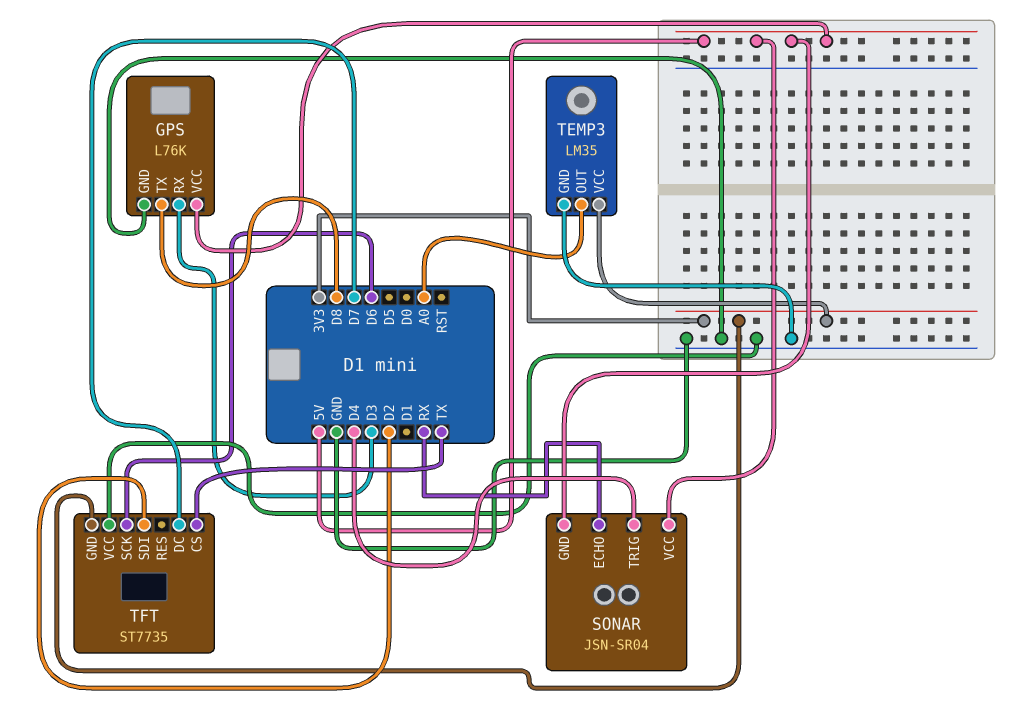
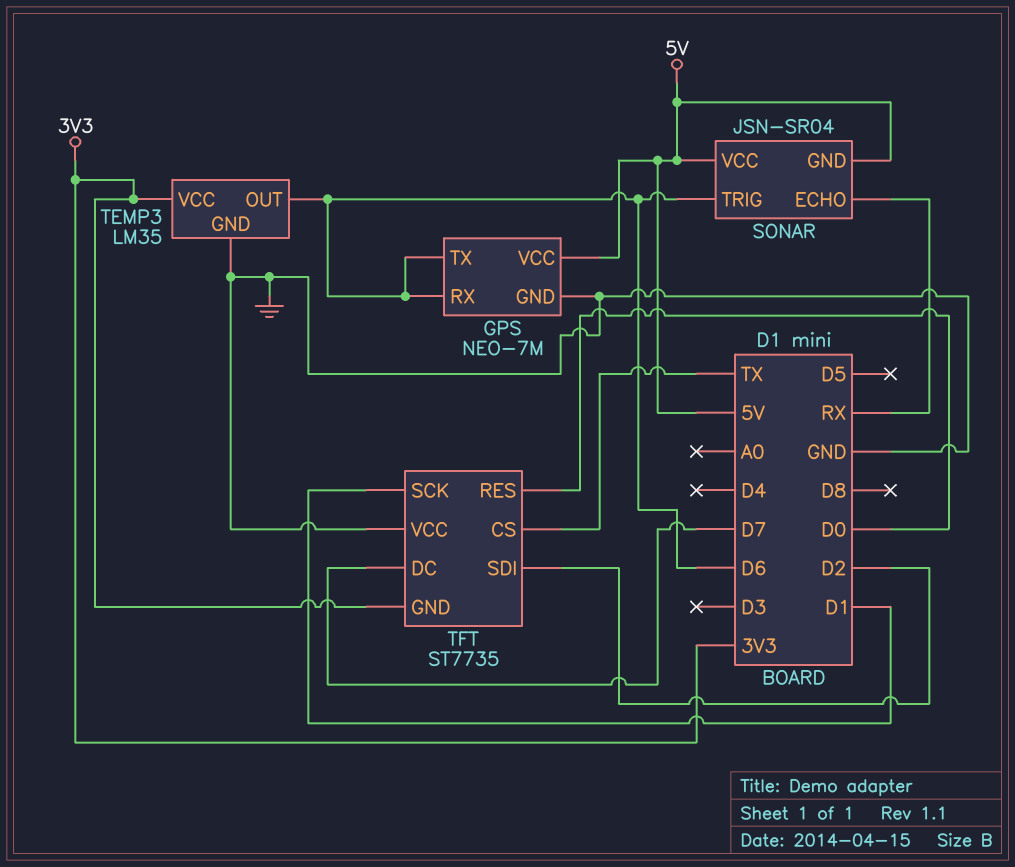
GPS: L76K -> NEO-7M
GPS pin RX: D3 -> D6
GPS pin TX: D8 -> D6
SONAR pin TRIG: D4 -> D6
TEMP3 pin OUT: A0 -> D6
TFT pin RES: none -> D0
TFT pin SCK: D6 -> D1

